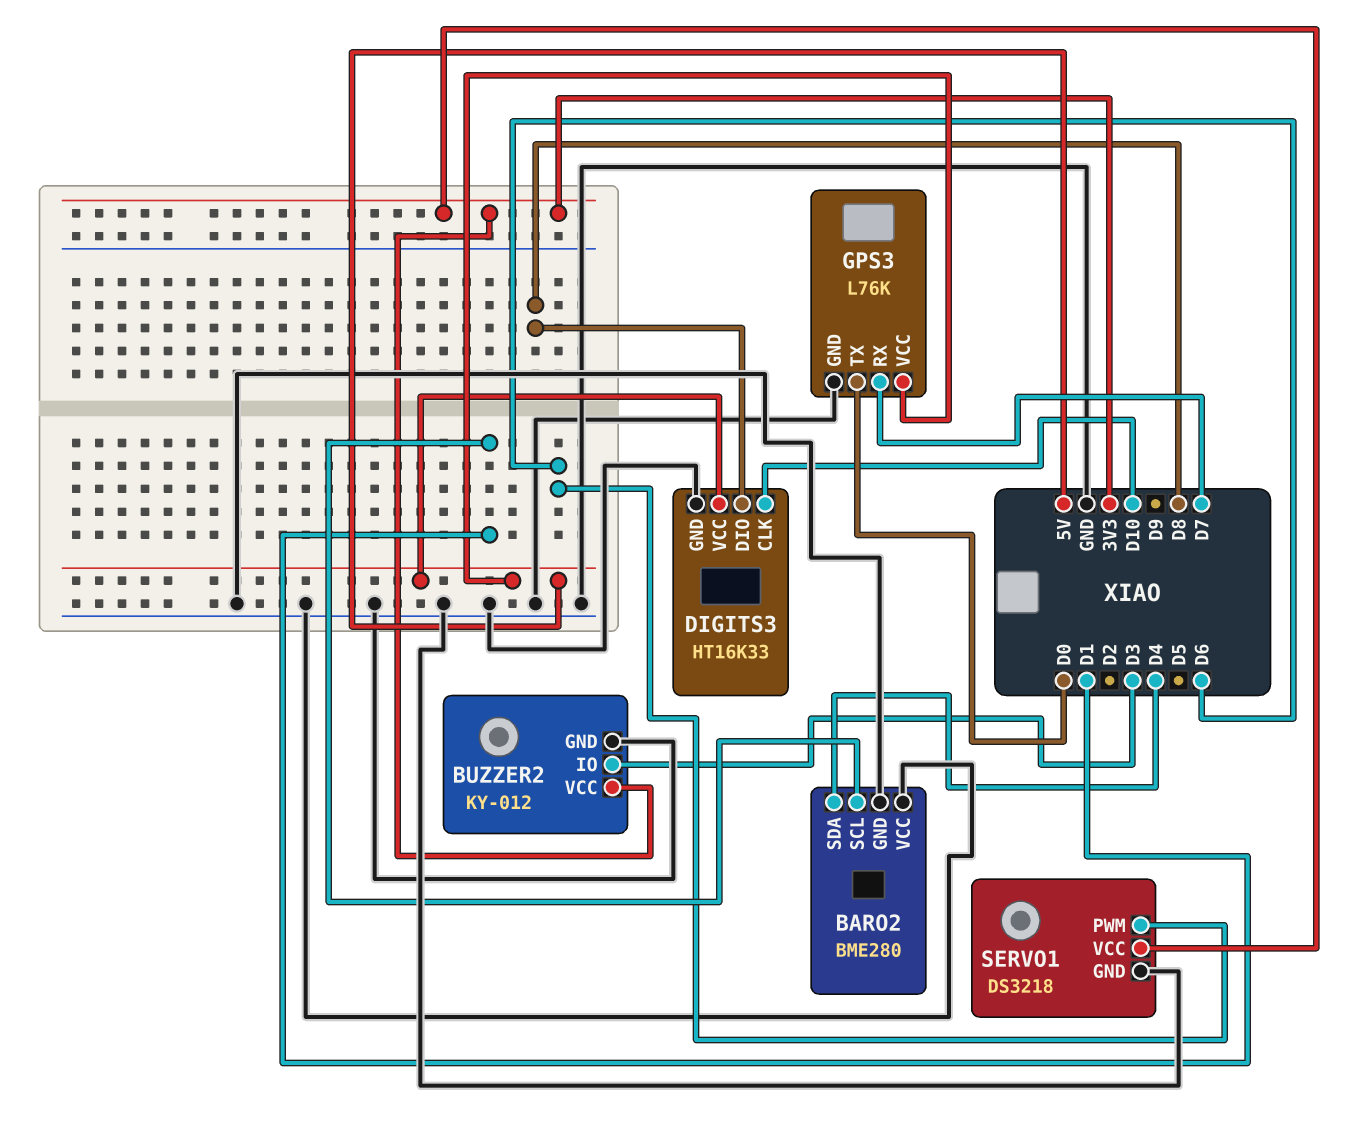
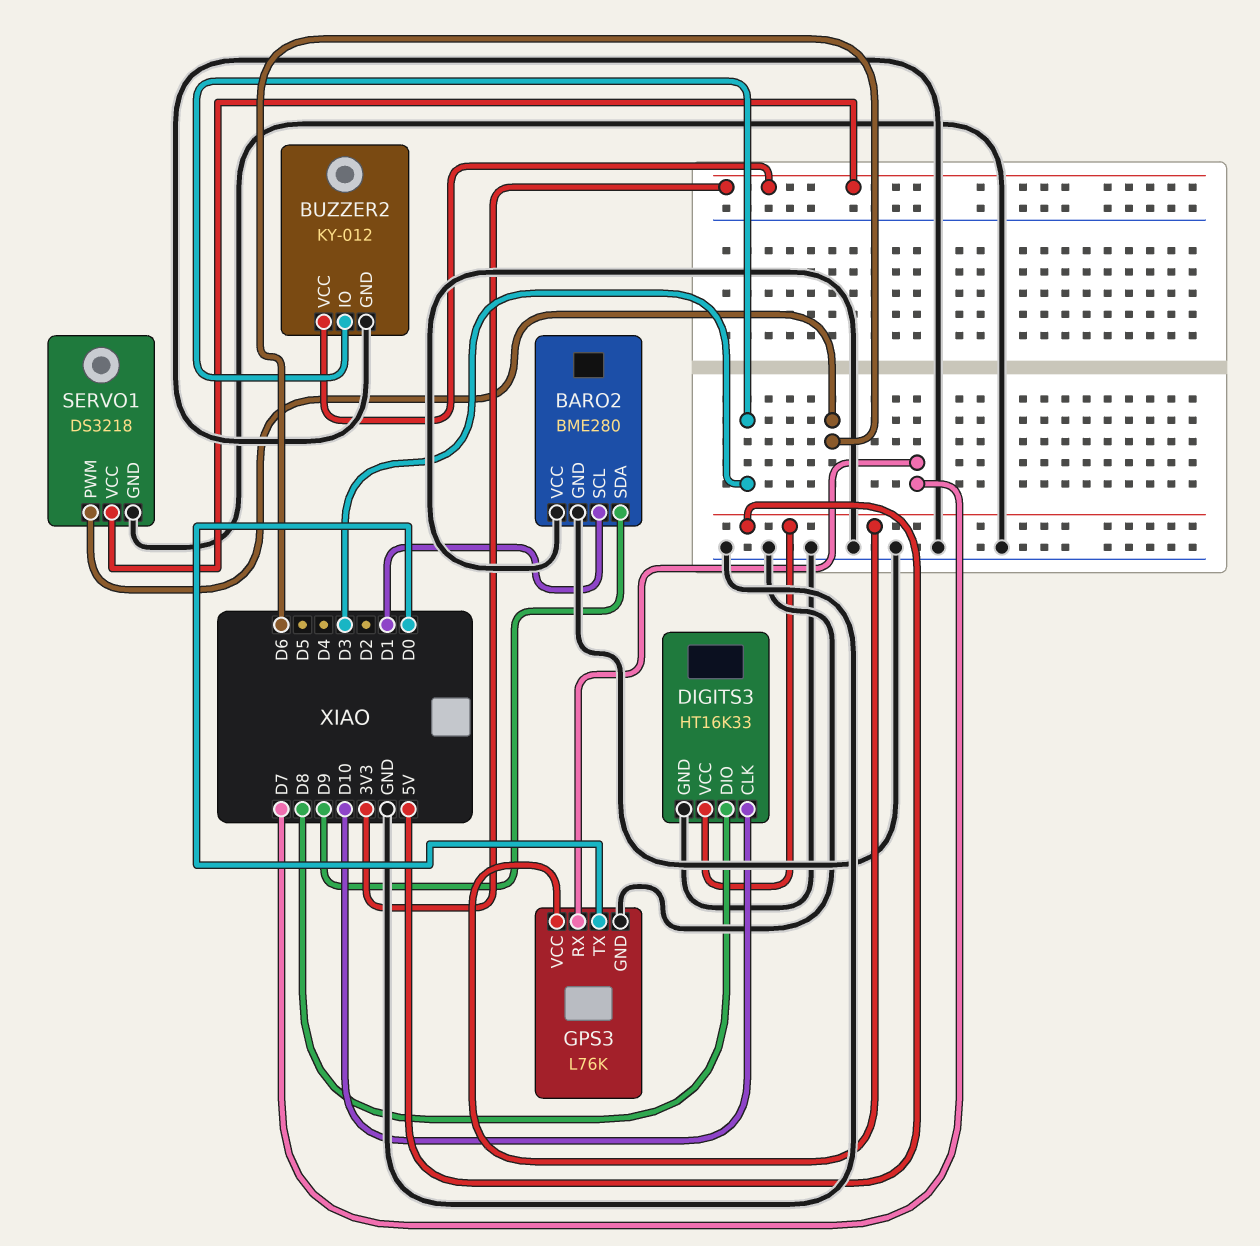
BARO2 pin SDA: D4 -> D9

